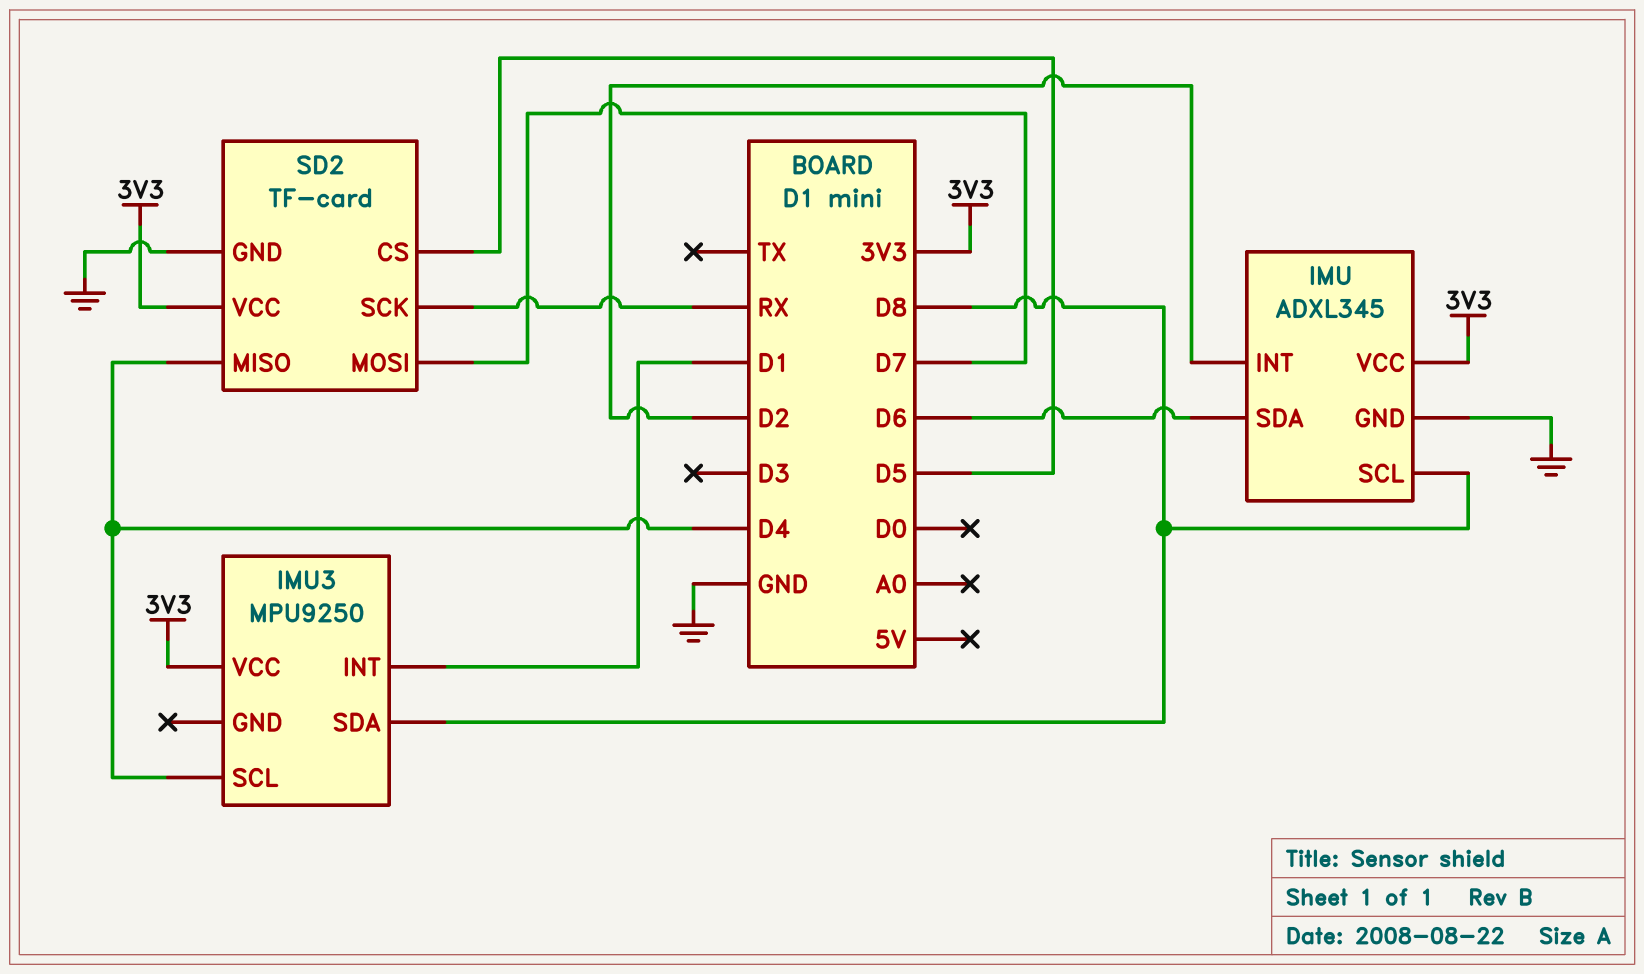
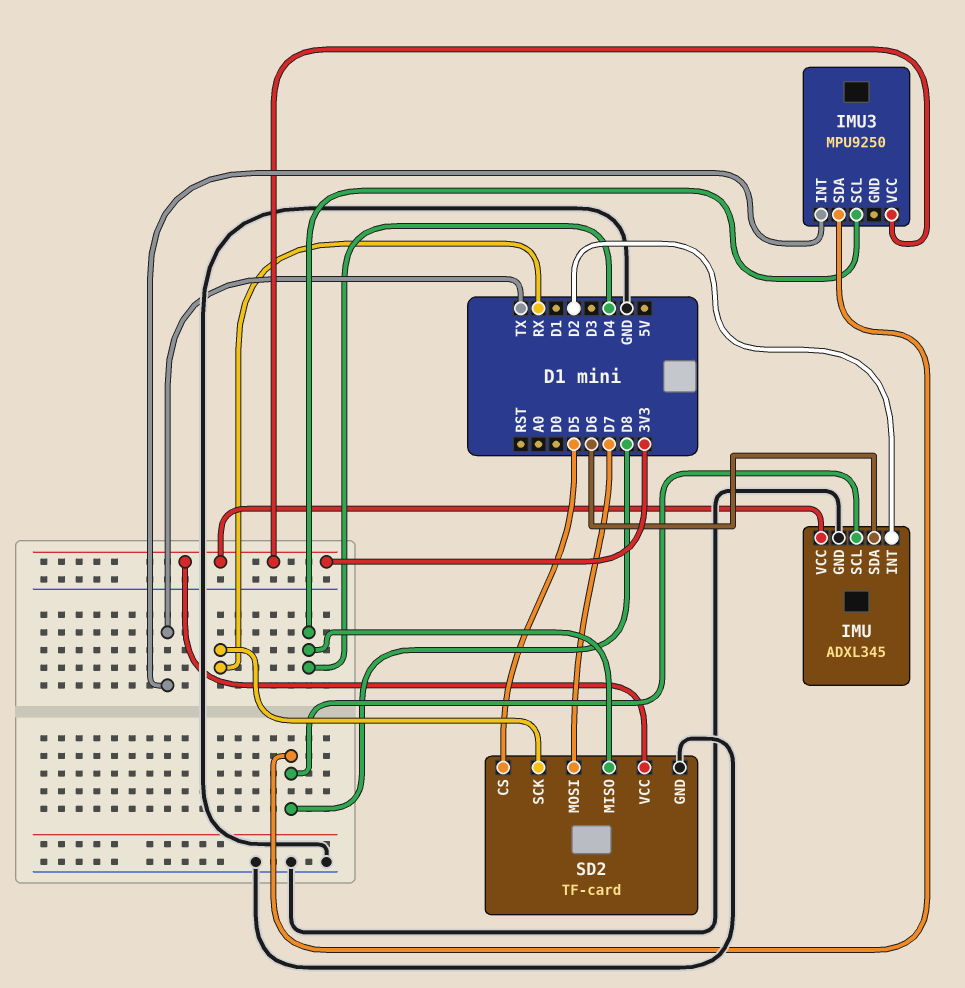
IMU3 pin INT: D1 -> TX

